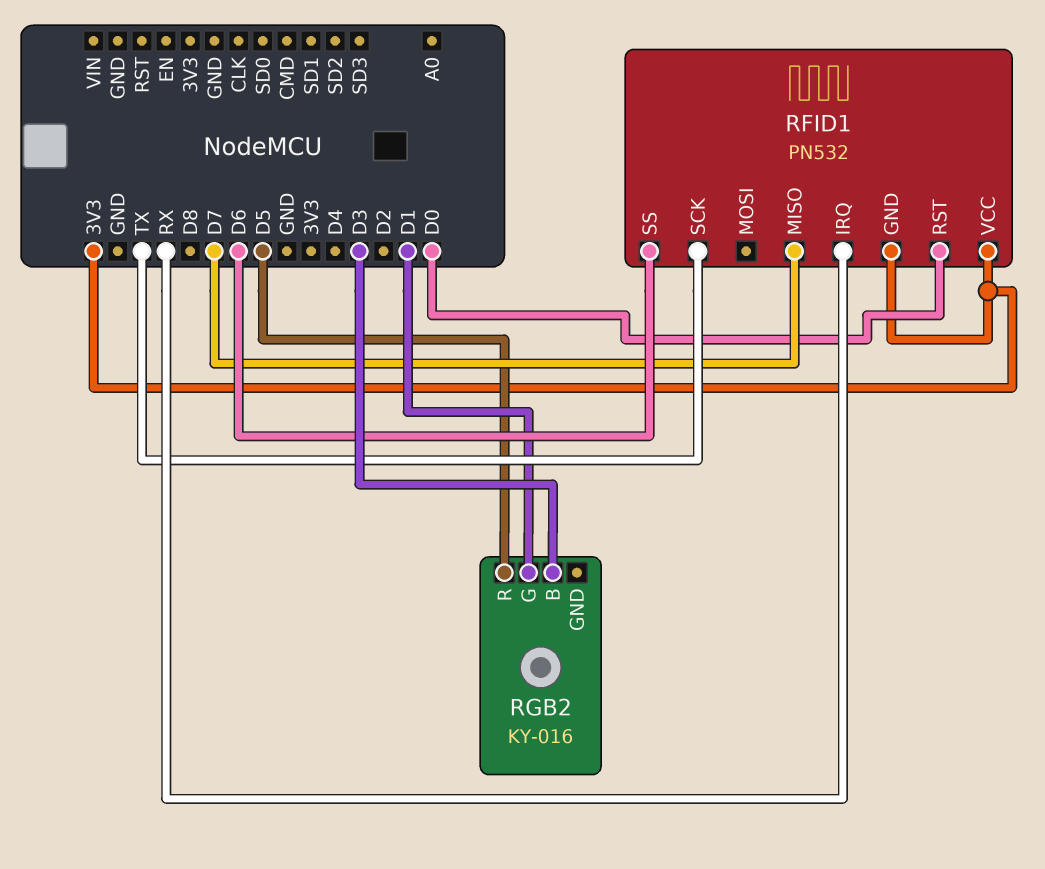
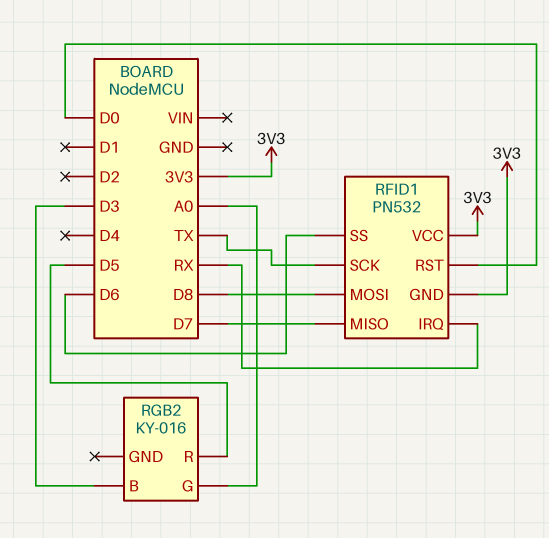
RFID1 pin MOSI: none -> D8
RGB2 pin G: D1 -> A0

